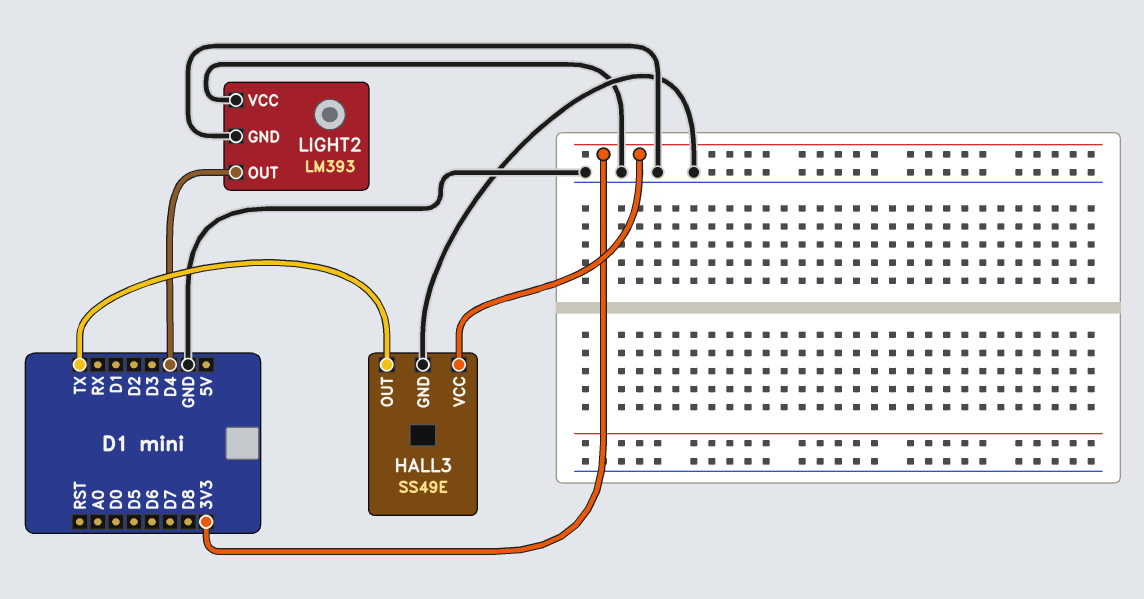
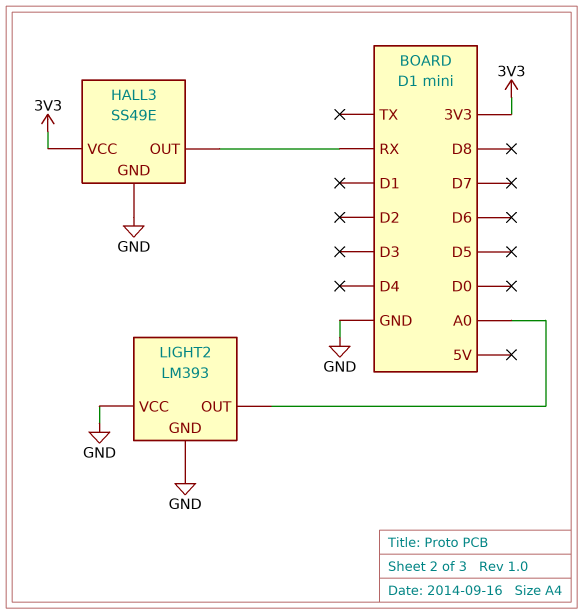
HALL3 pin OUT: TX -> RX
LIGHT2 pin OUT: D4 -> A0

